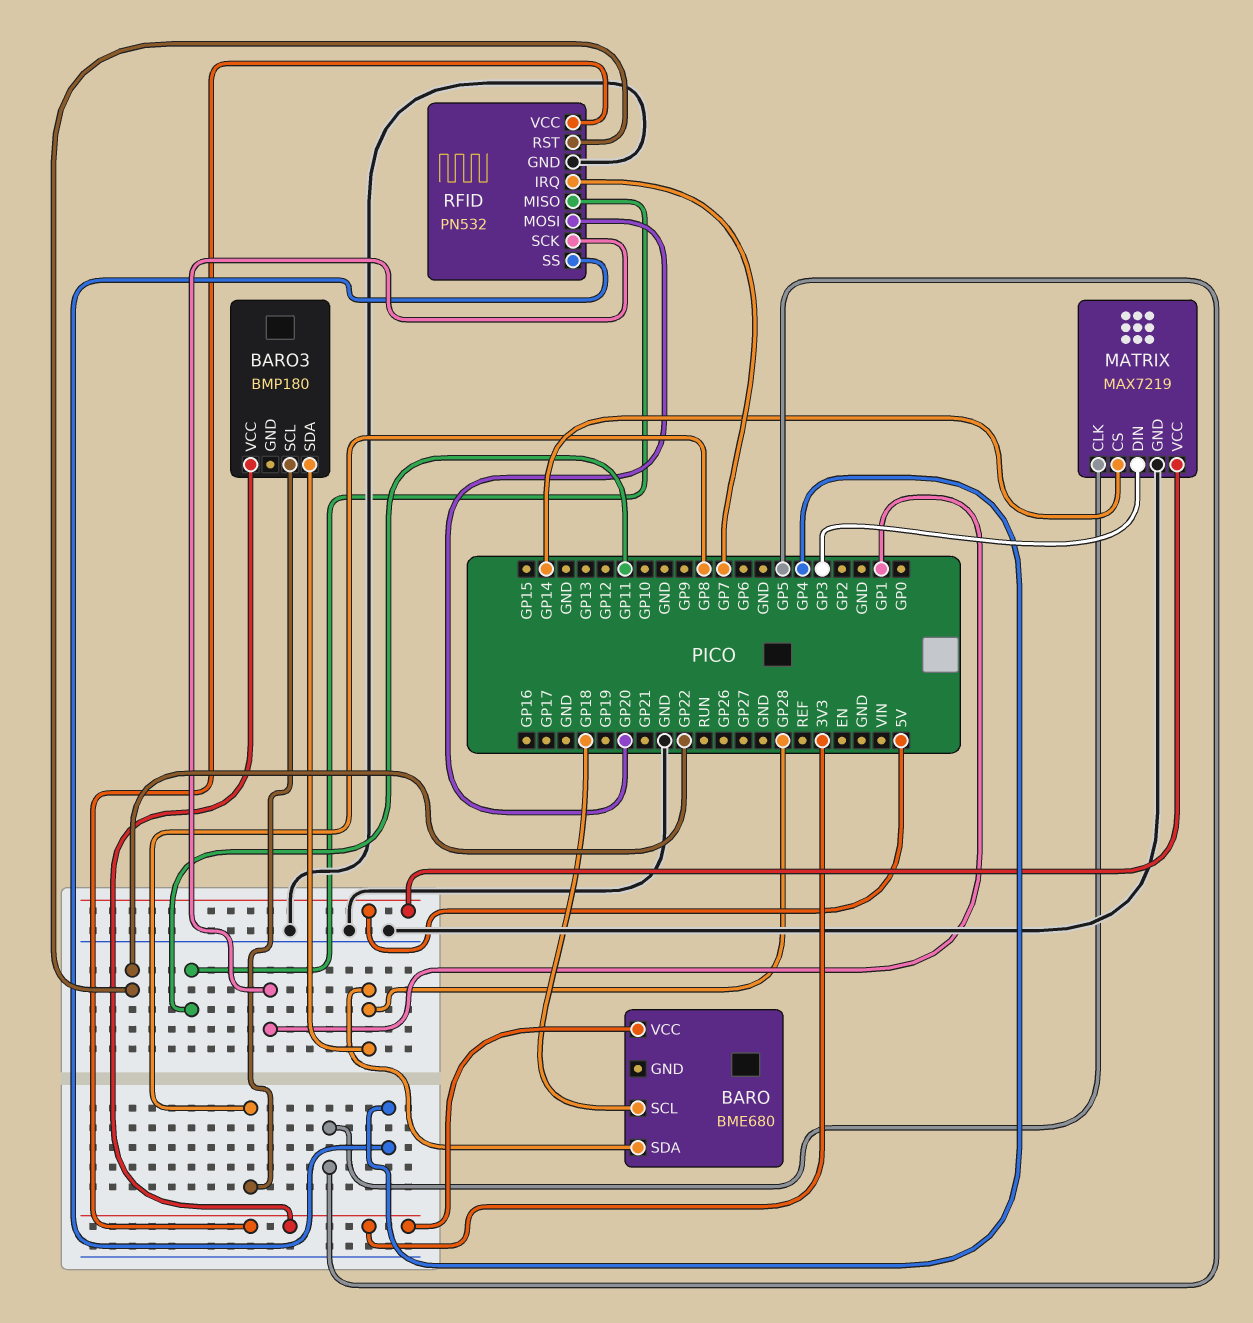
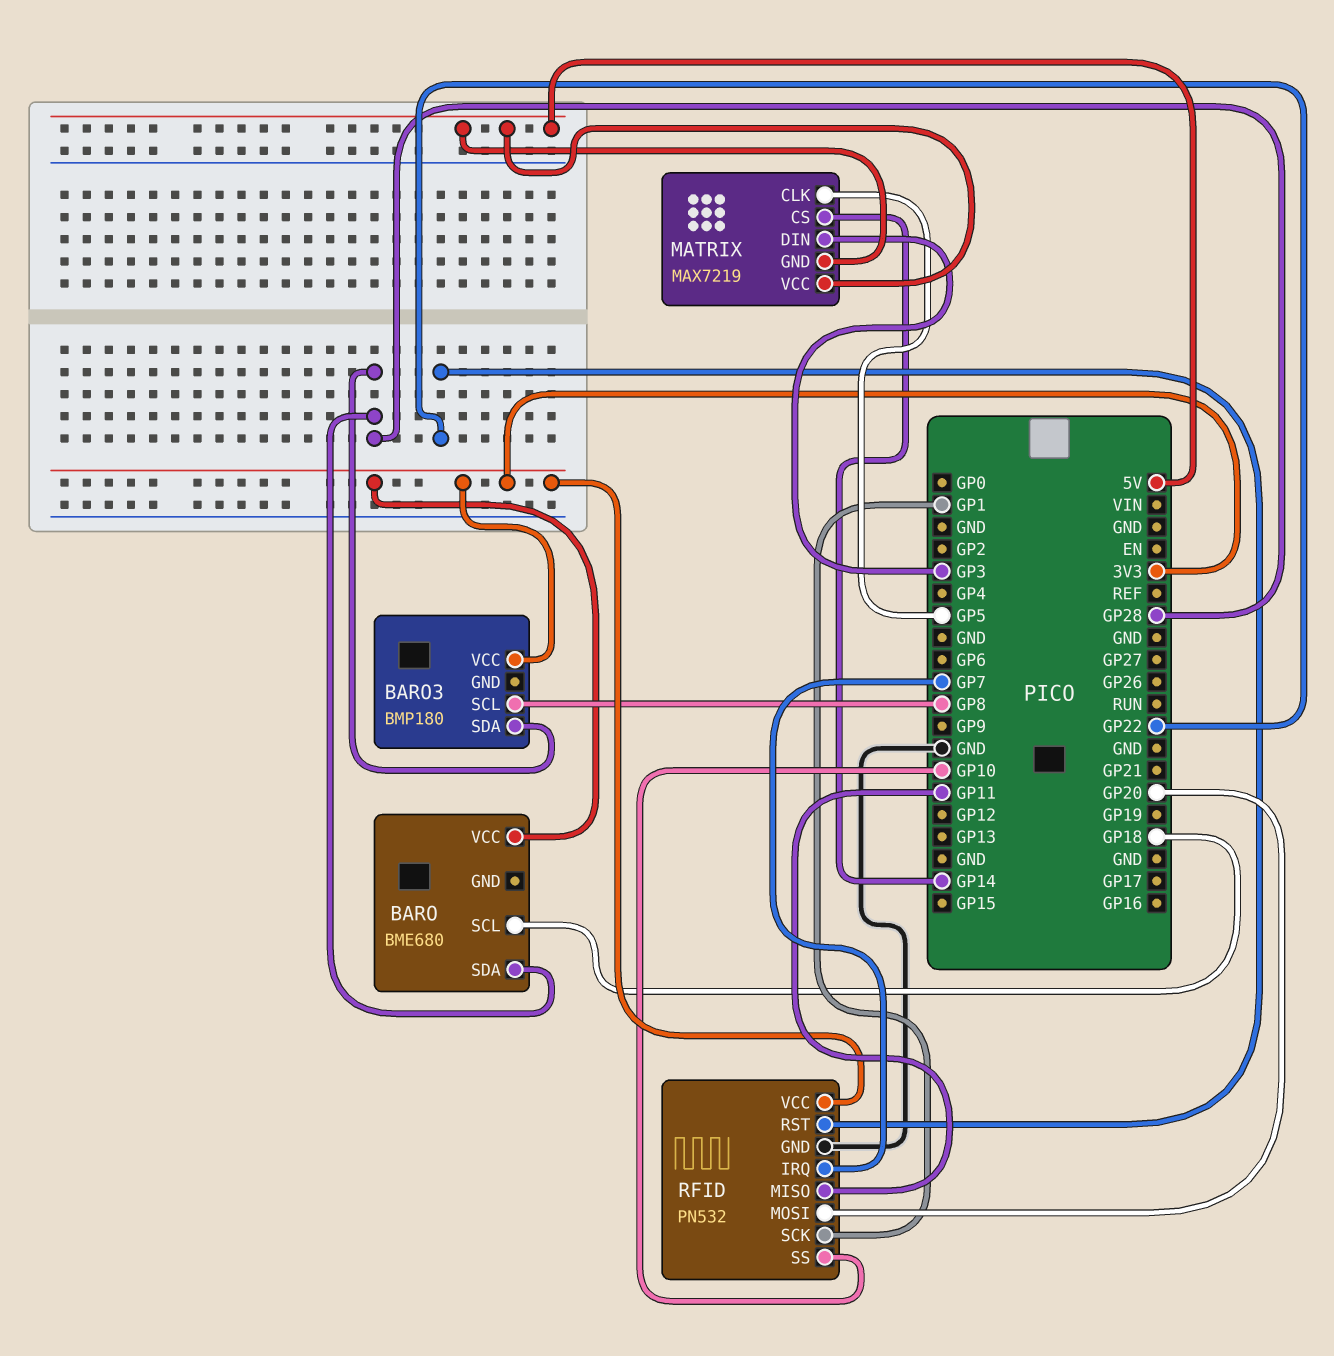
MATRIX pin GND: GND -> 5V
RFID pin SS: GP4 -> GP10

